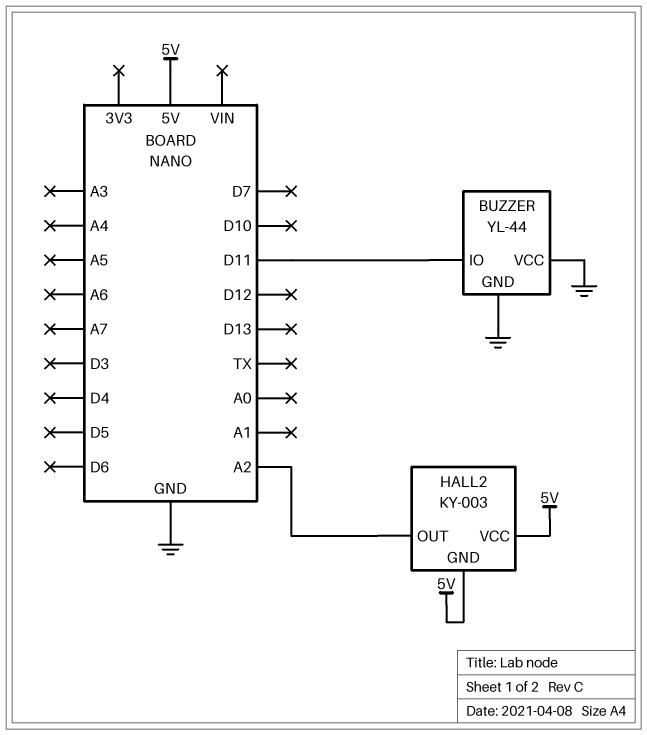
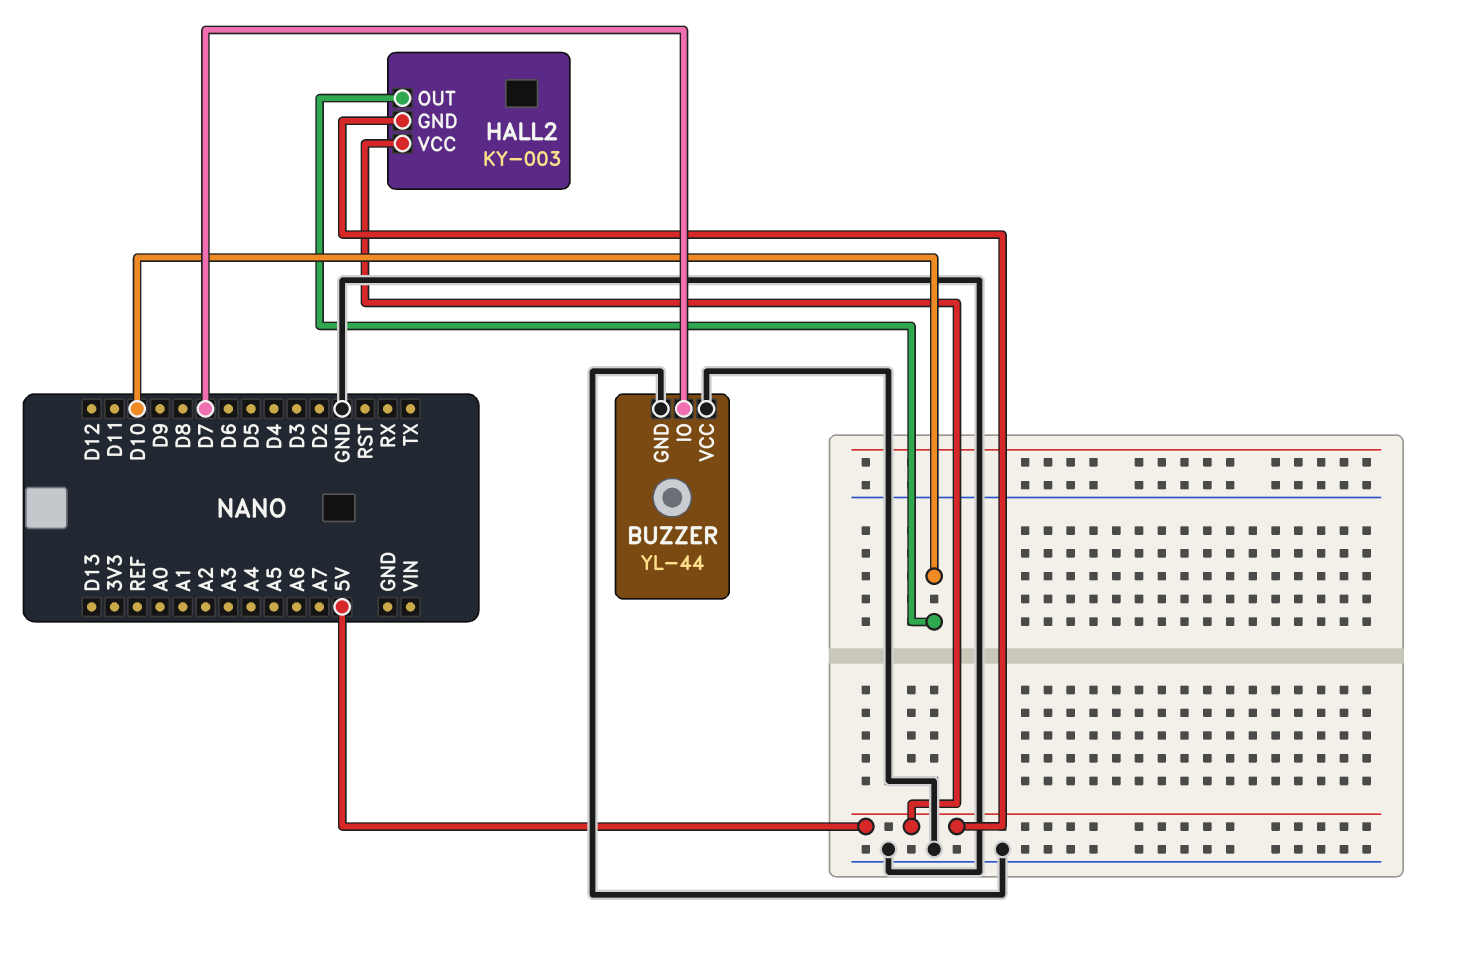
BUZZER pin IO: D11 -> D7
HALL2 pin OUT: A2 -> D10

